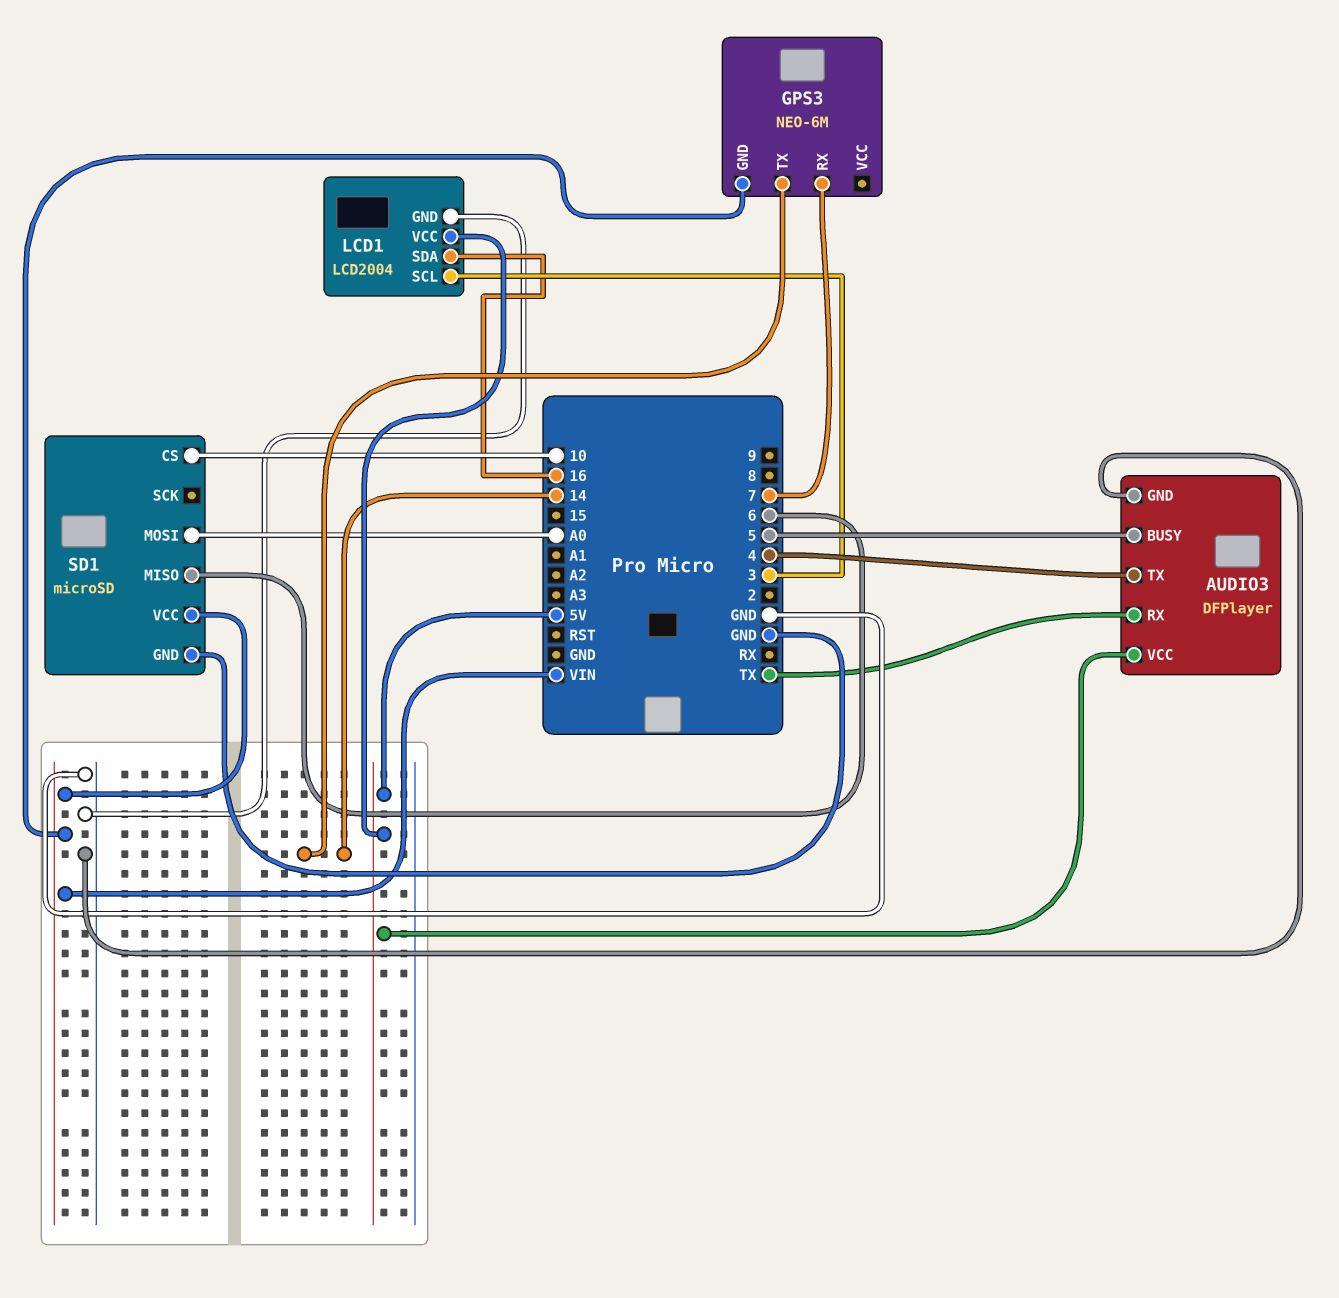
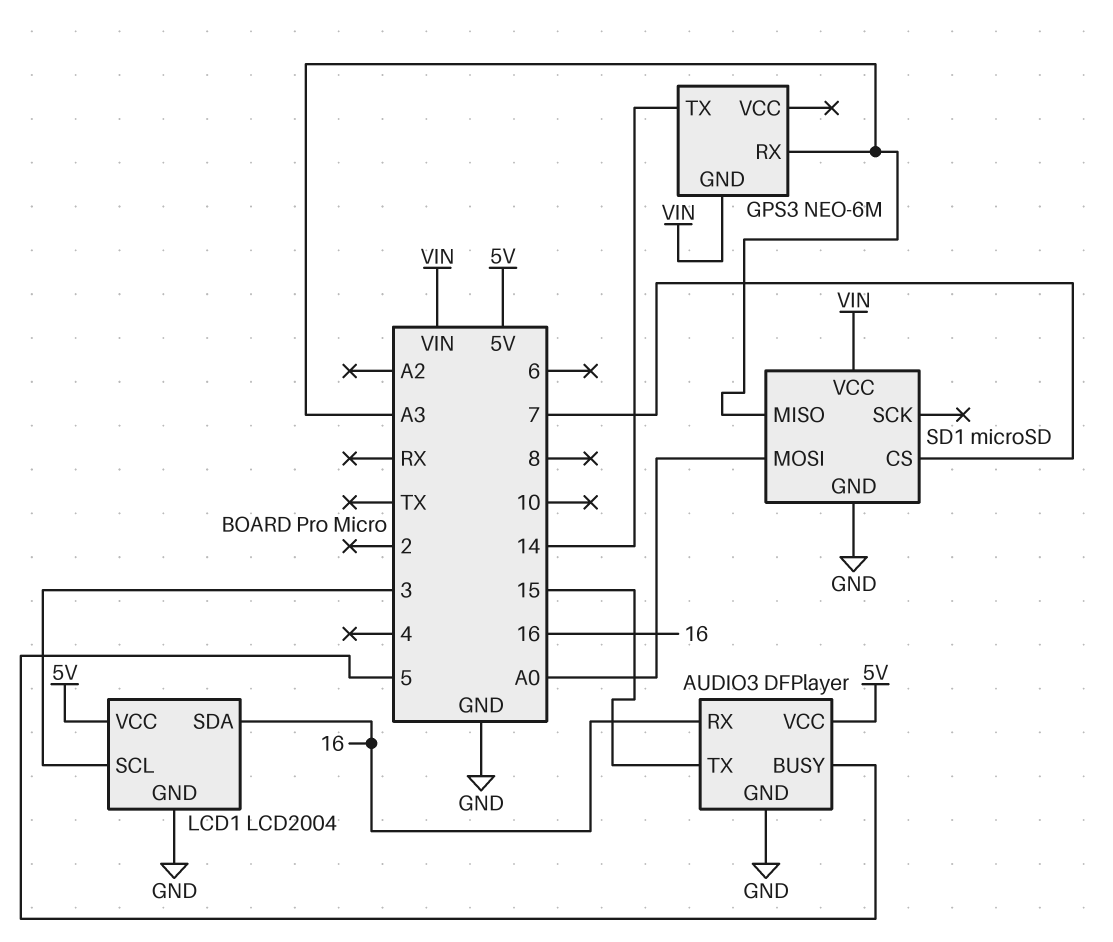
AUDIO3 pin RX: TX -> 16
AUDIO3 pin TX: 4 -> 15
GPS3 pin RX: 7 -> A3
SD1 pin CS: 10 -> 7
SD1 pin MISO: 6 -> A3

